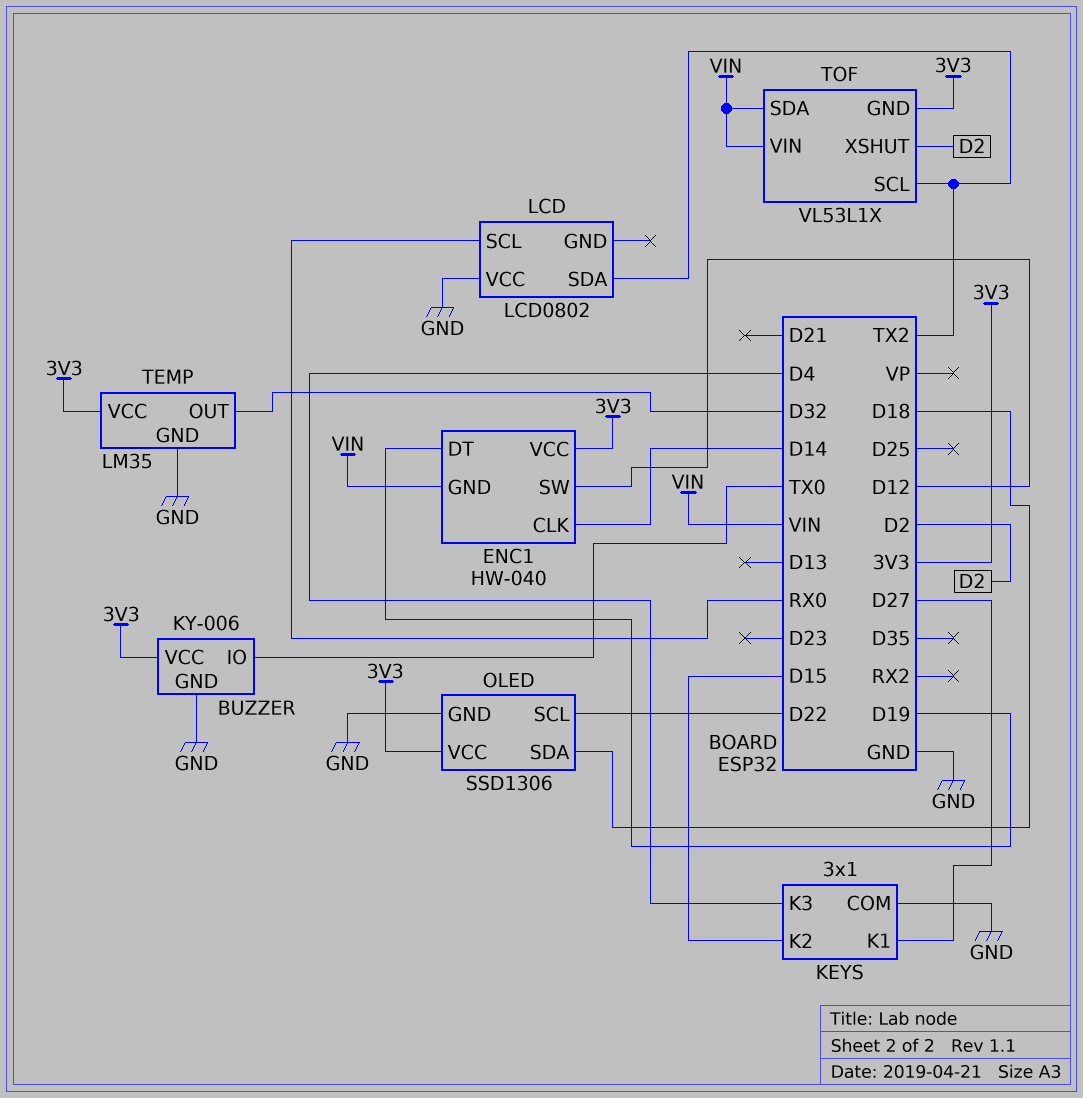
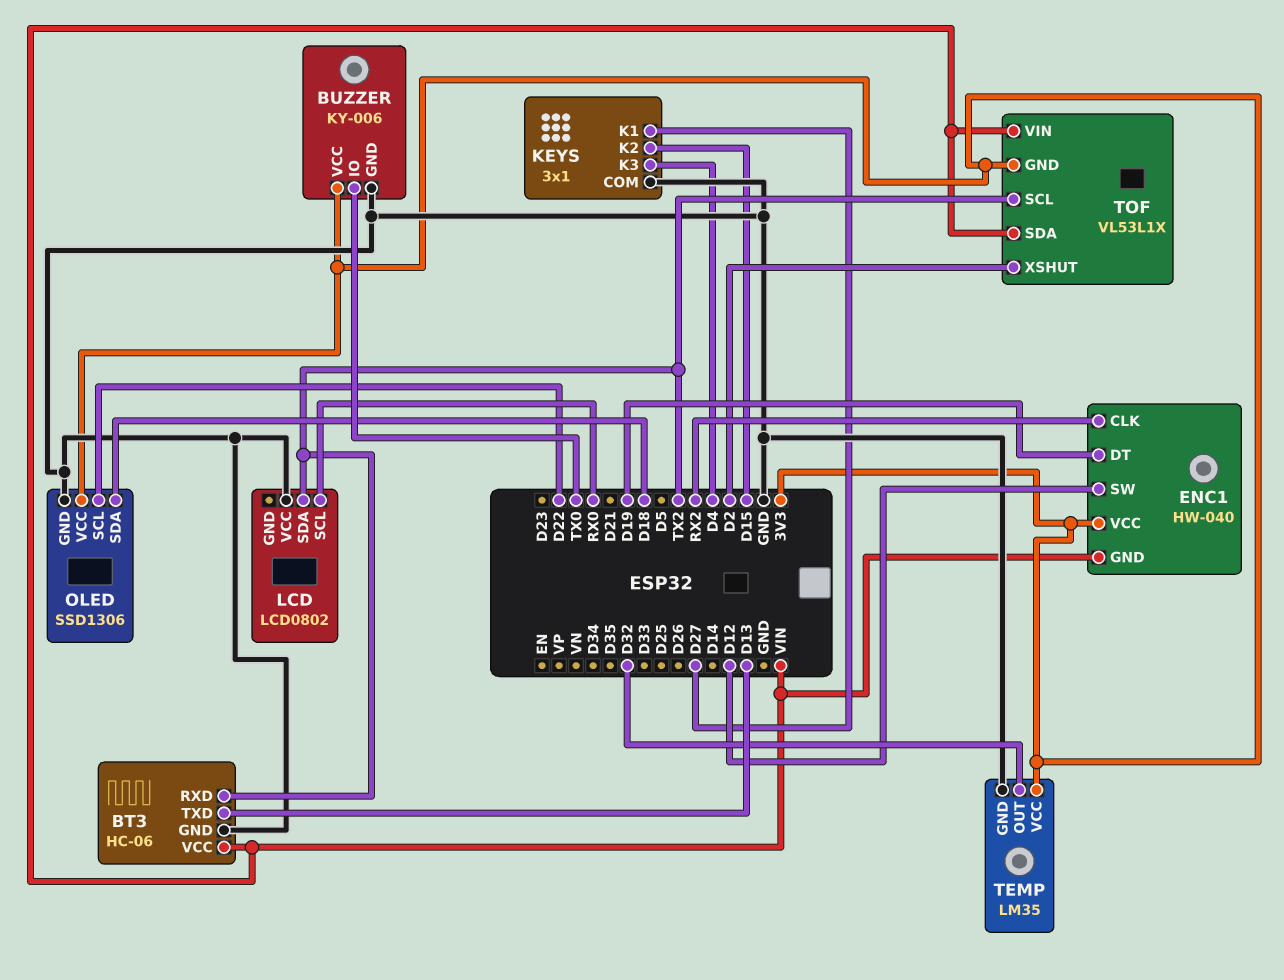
BT3: none -> HC-06
BT3 pin GND: none -> GND
BT3 pin RXD: none -> TX2
BT3 pin TXD: none -> D13
BT3 pin VCC: none -> VIN
ENC1 pin CLK: D14 -> RX2

